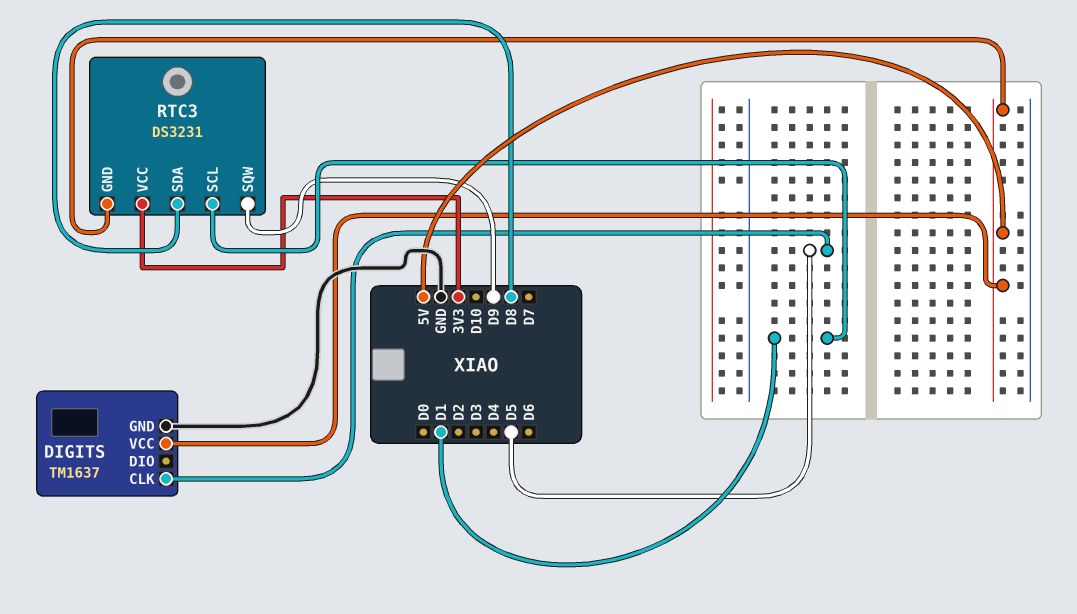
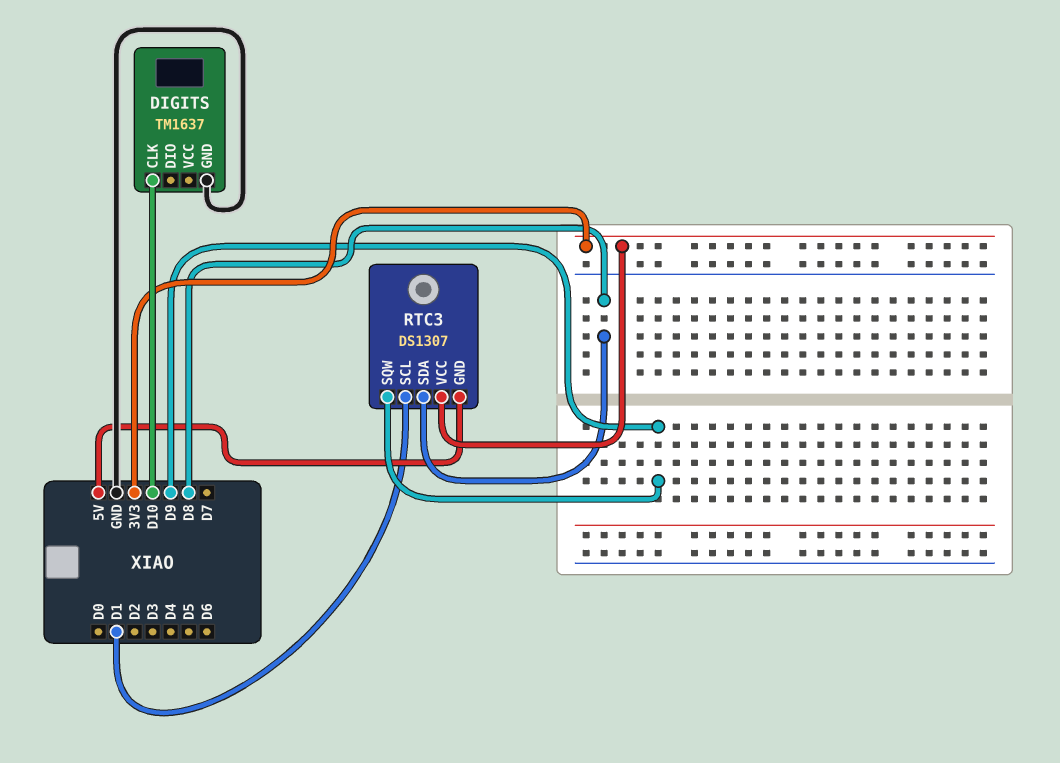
DIGITS pin CLK: D5 -> D10
DIGITS pin VCC: 5V -> none
RTC3: DS3231 -> DS1307

